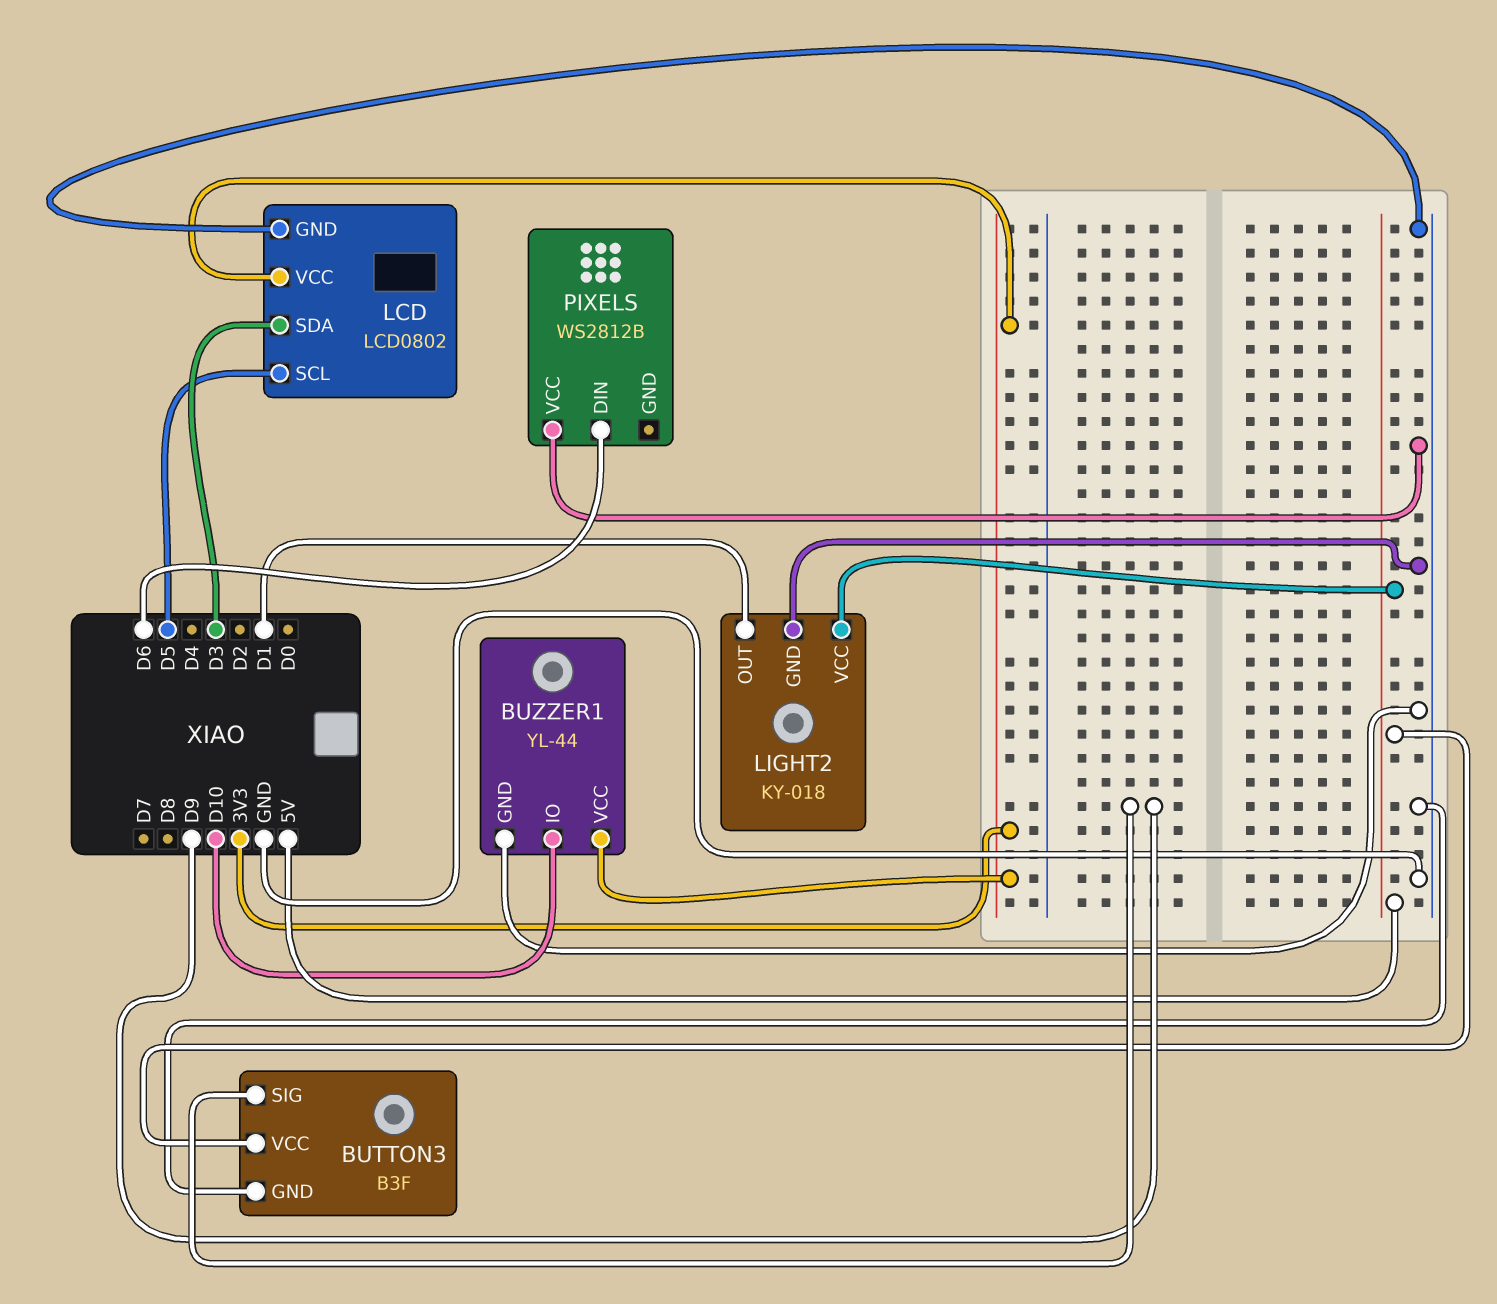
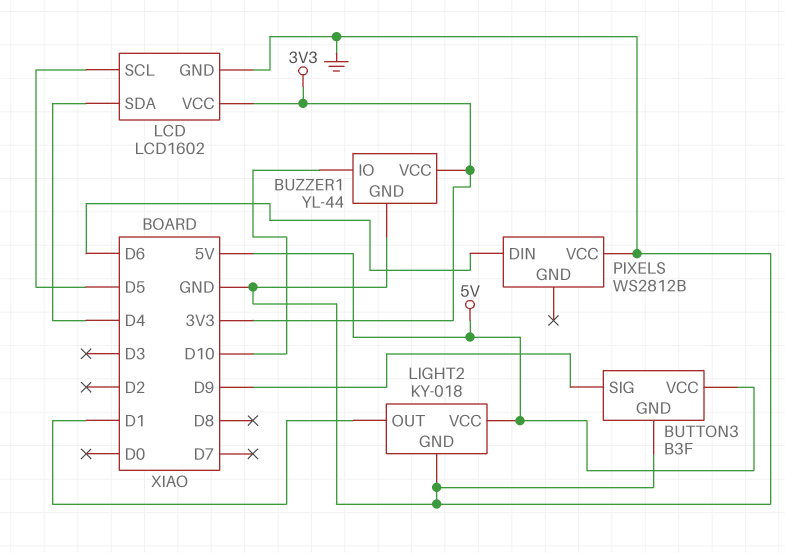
LCD: LCD0802 -> LCD1602
LCD pin SDA: D3 -> D4

